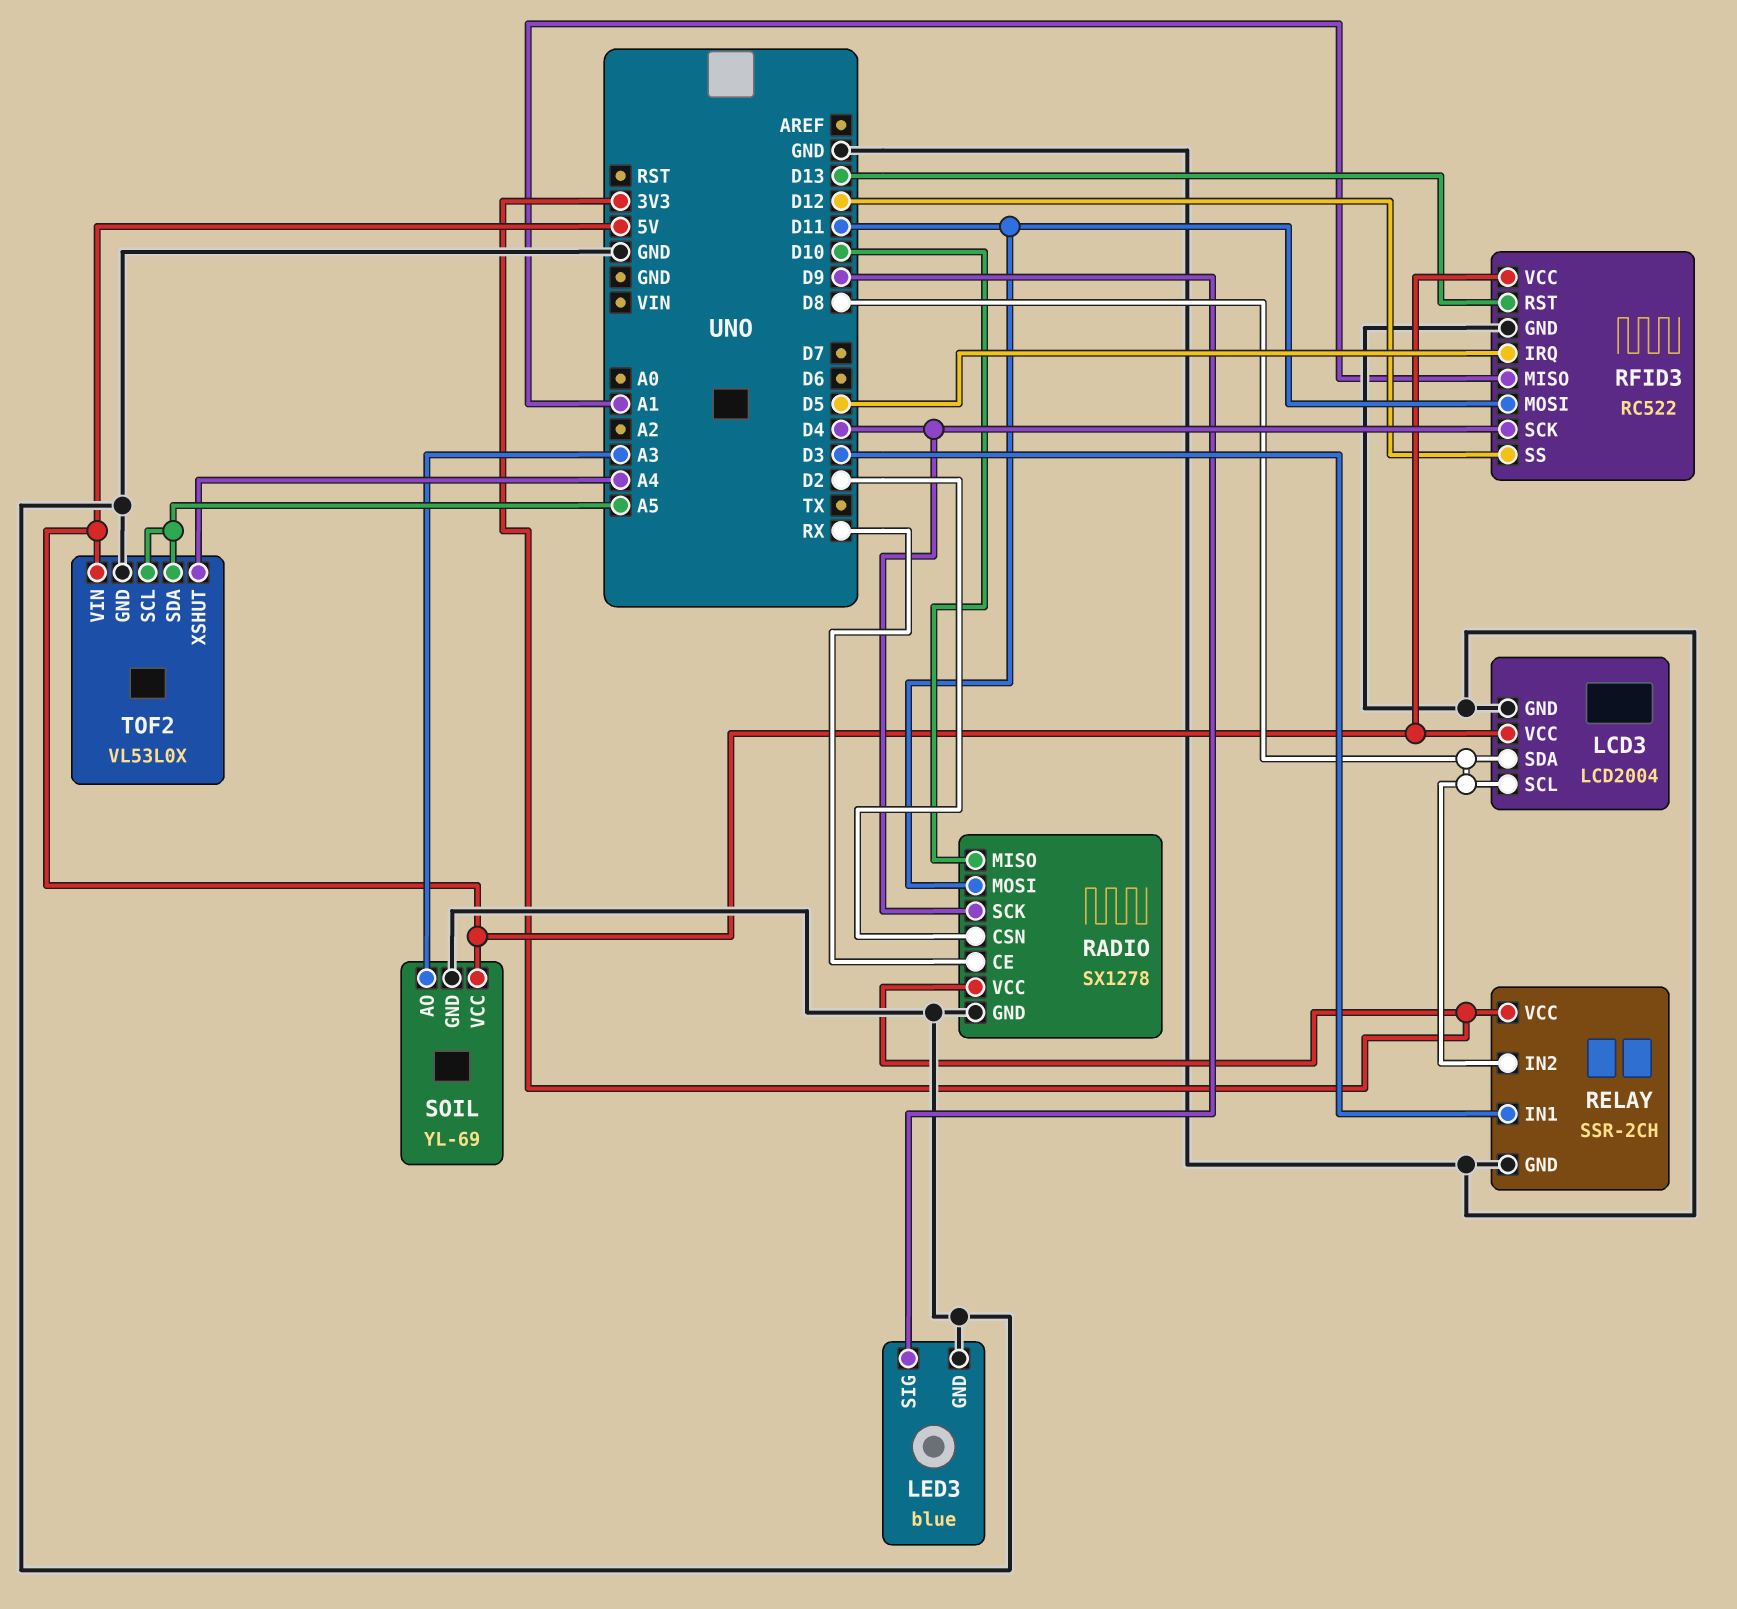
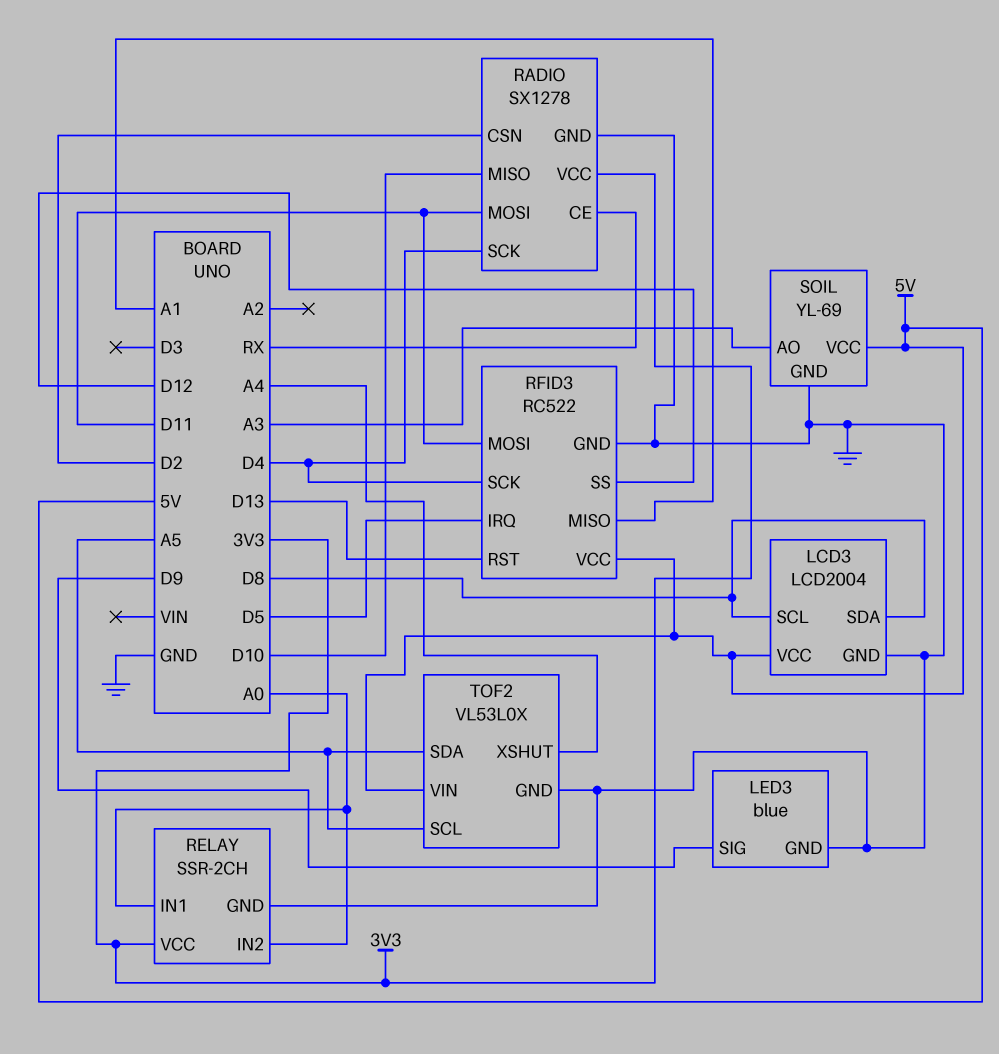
RELAY pin IN1: D3 -> A0
RELAY pin IN2: D8 -> A0

